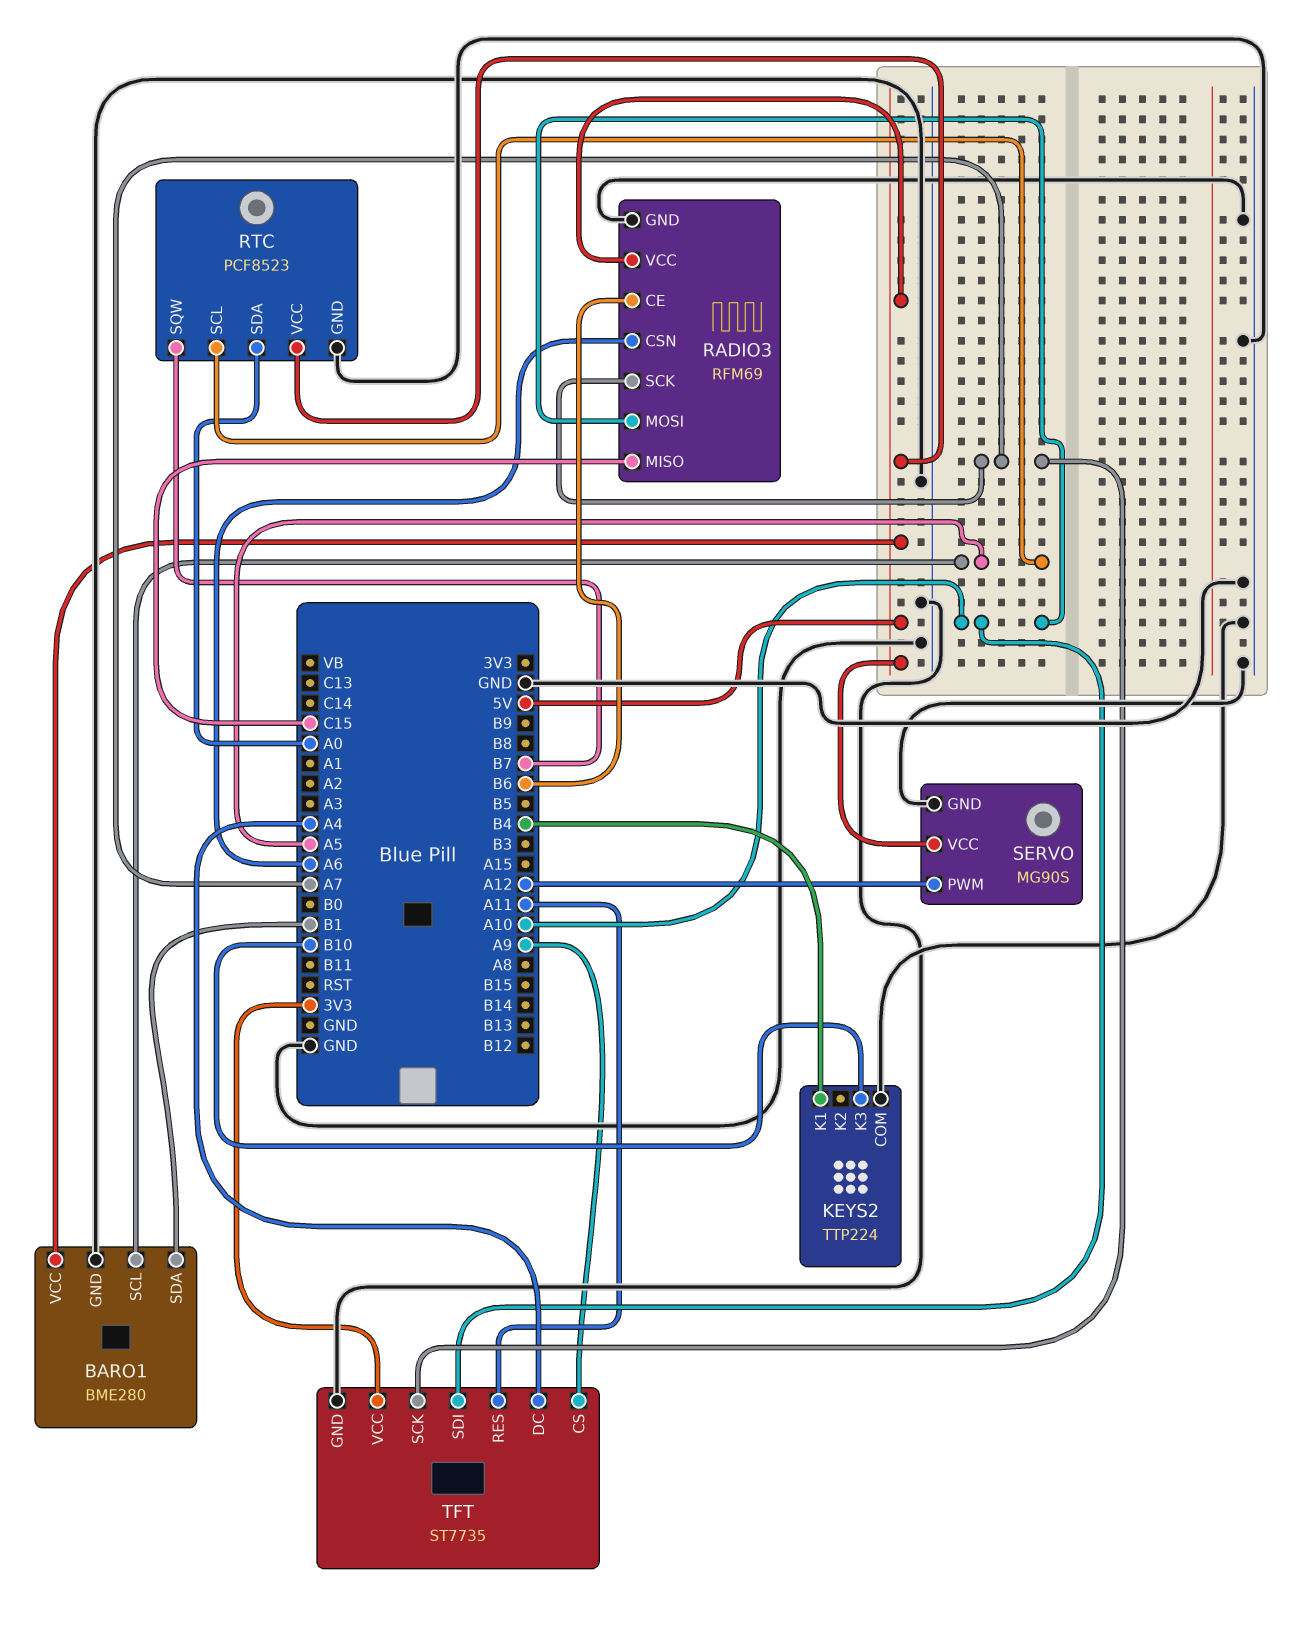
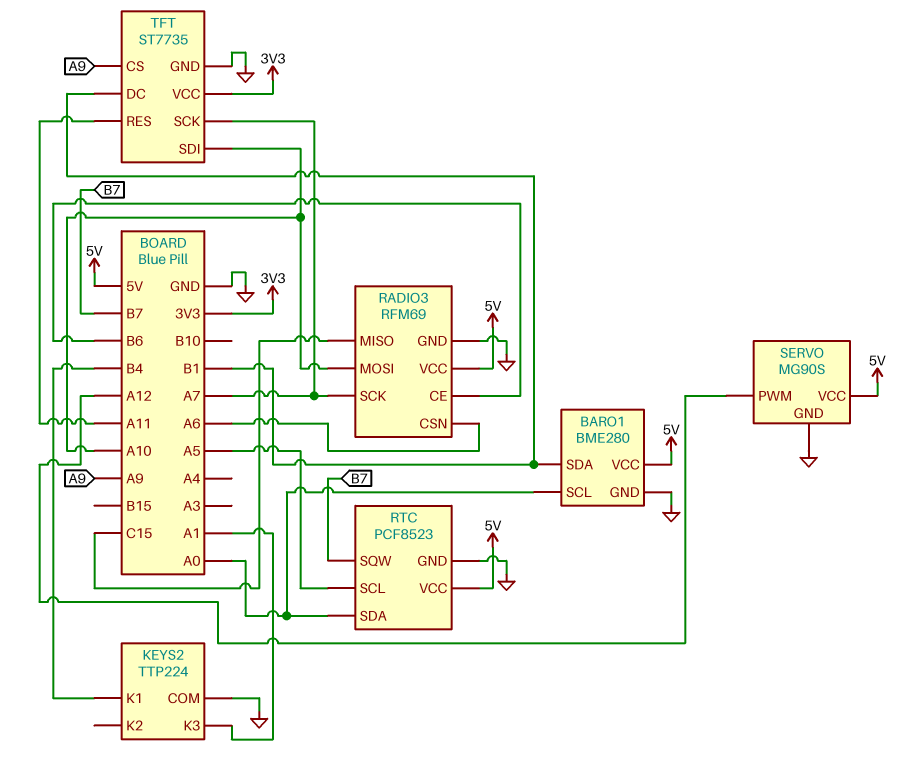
BARO1 pin SCL: A5 -> A0
KEYS2 pin K3: B10 -> A1
TFT pin DC: A4 -> B1

